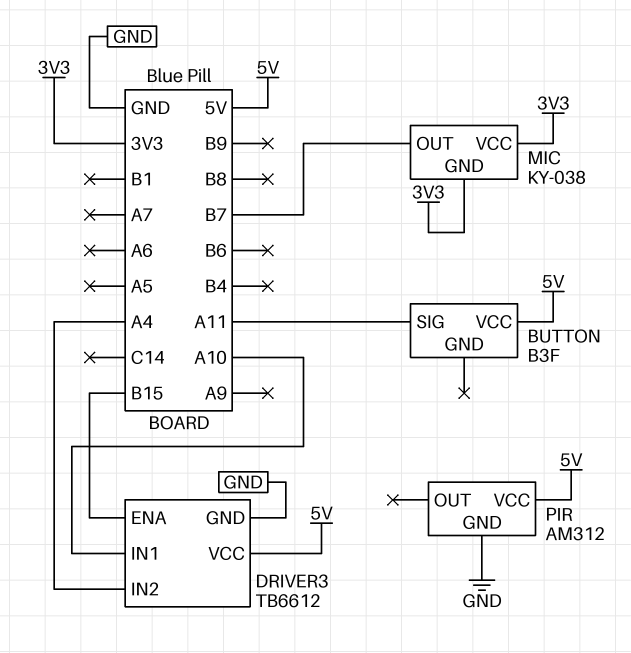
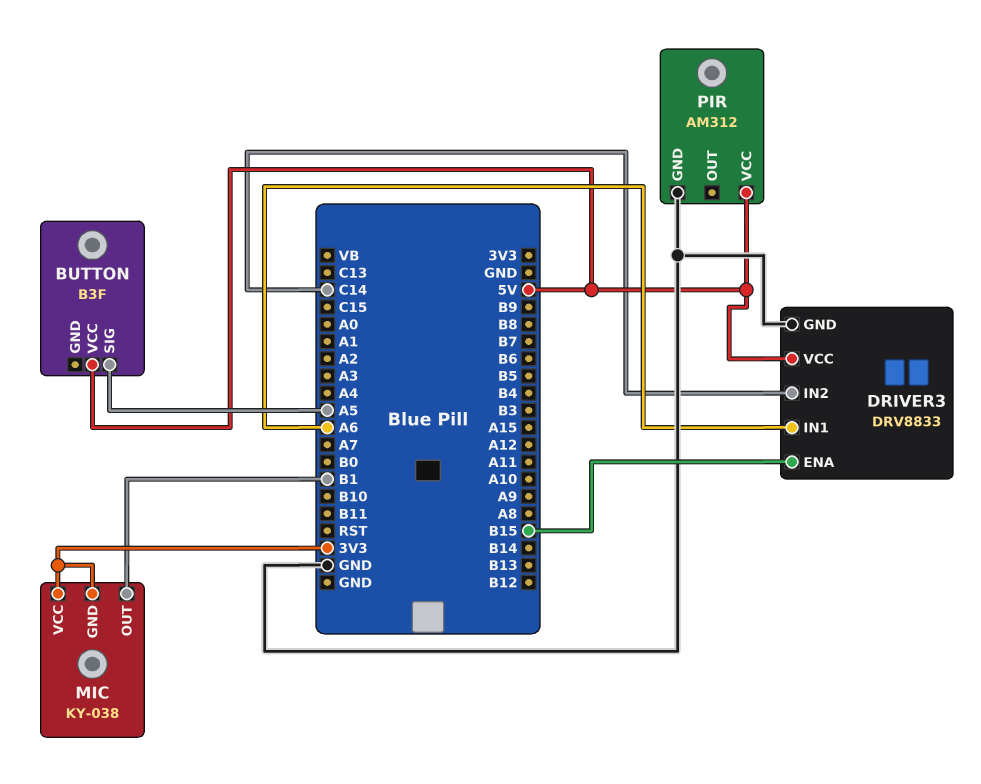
BUTTON pin SIG: A11 -> A5
DRIVER3: TB6612 -> DRV8833
DRIVER3 pin IN1: A10 -> A6
DRIVER3 pin IN2: A4 -> C14
MIC pin OUT: B7 -> B1

